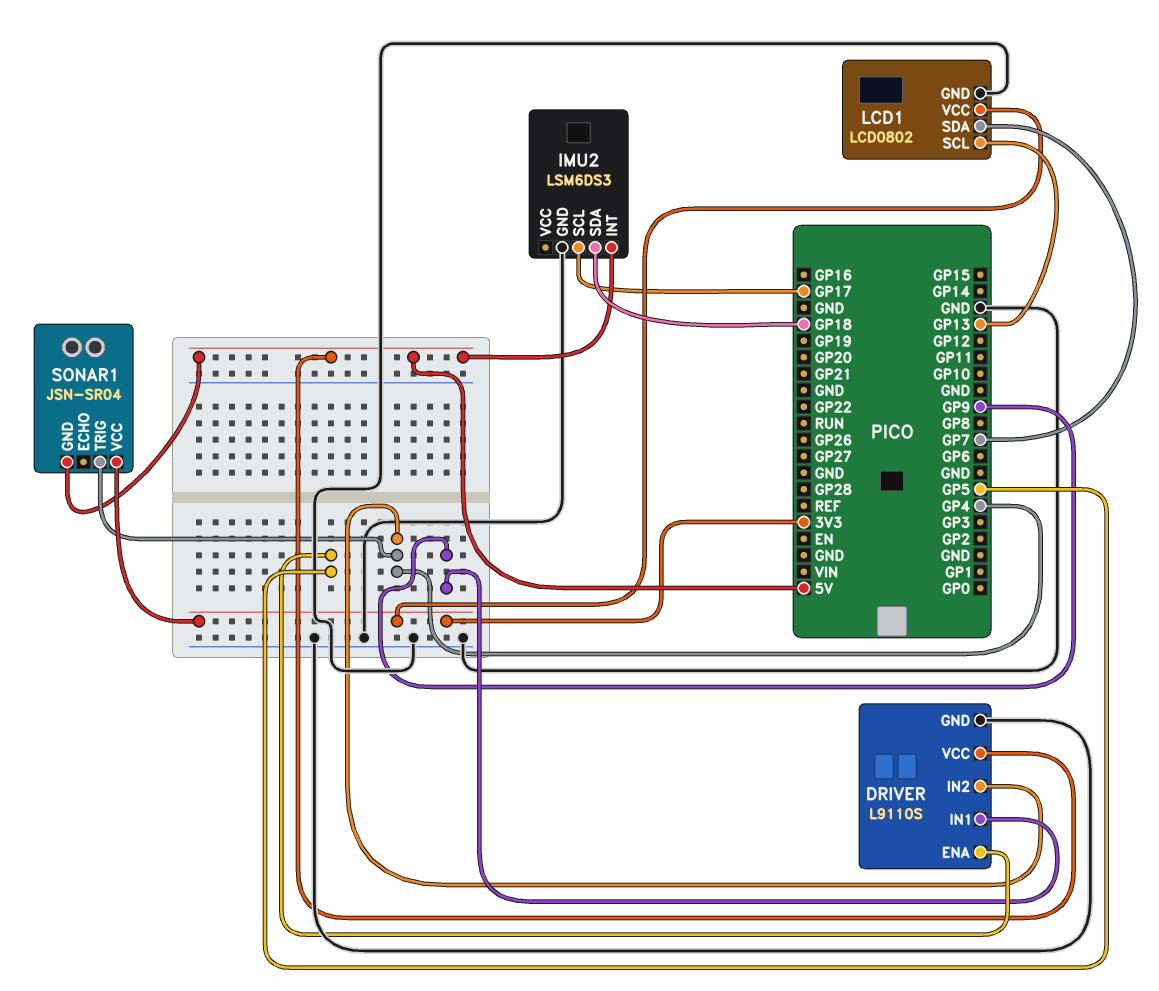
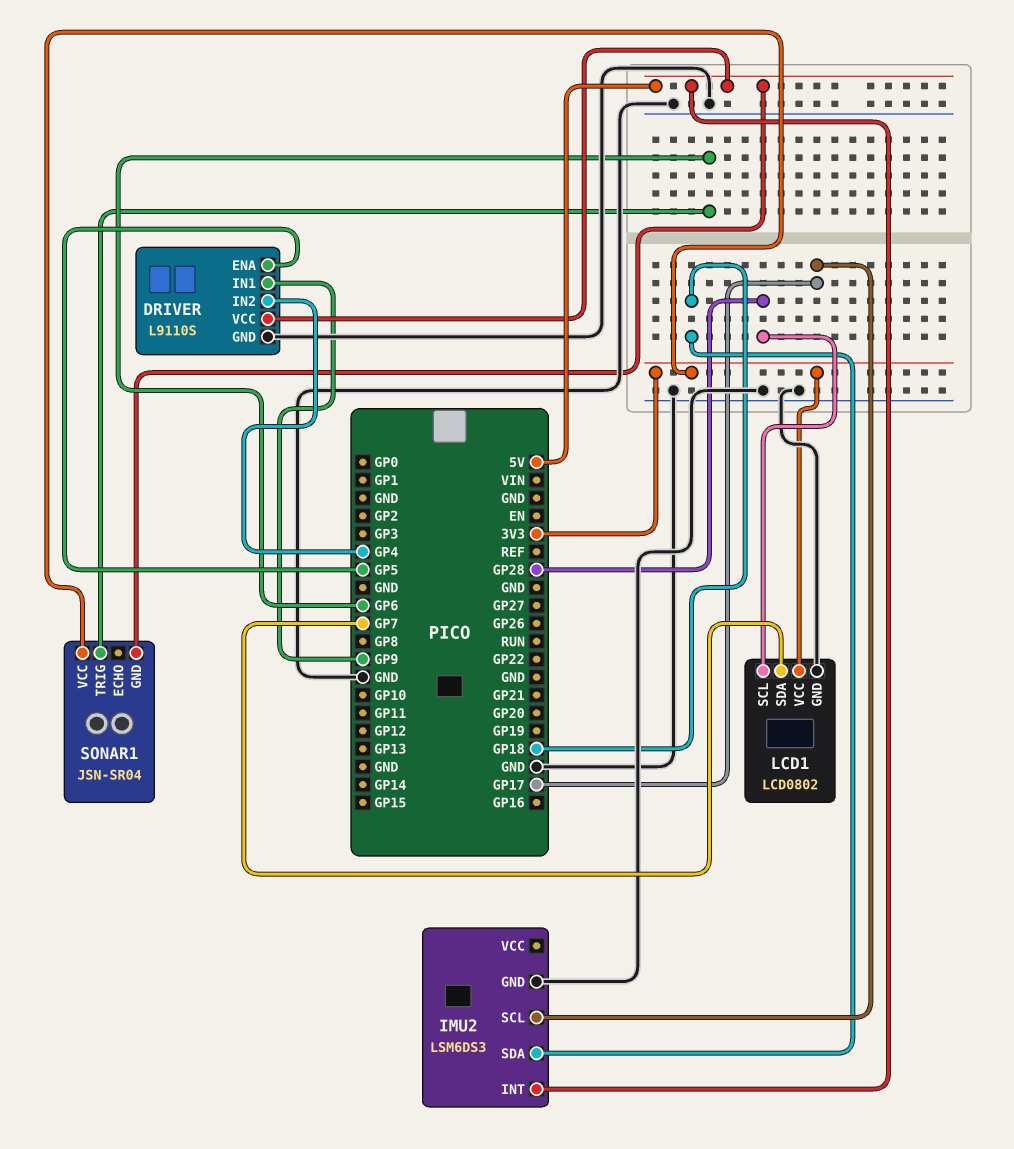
LCD1 pin SCL: GP13 -> GP28
SONAR1 pin TRIG: GP4 -> GP6

